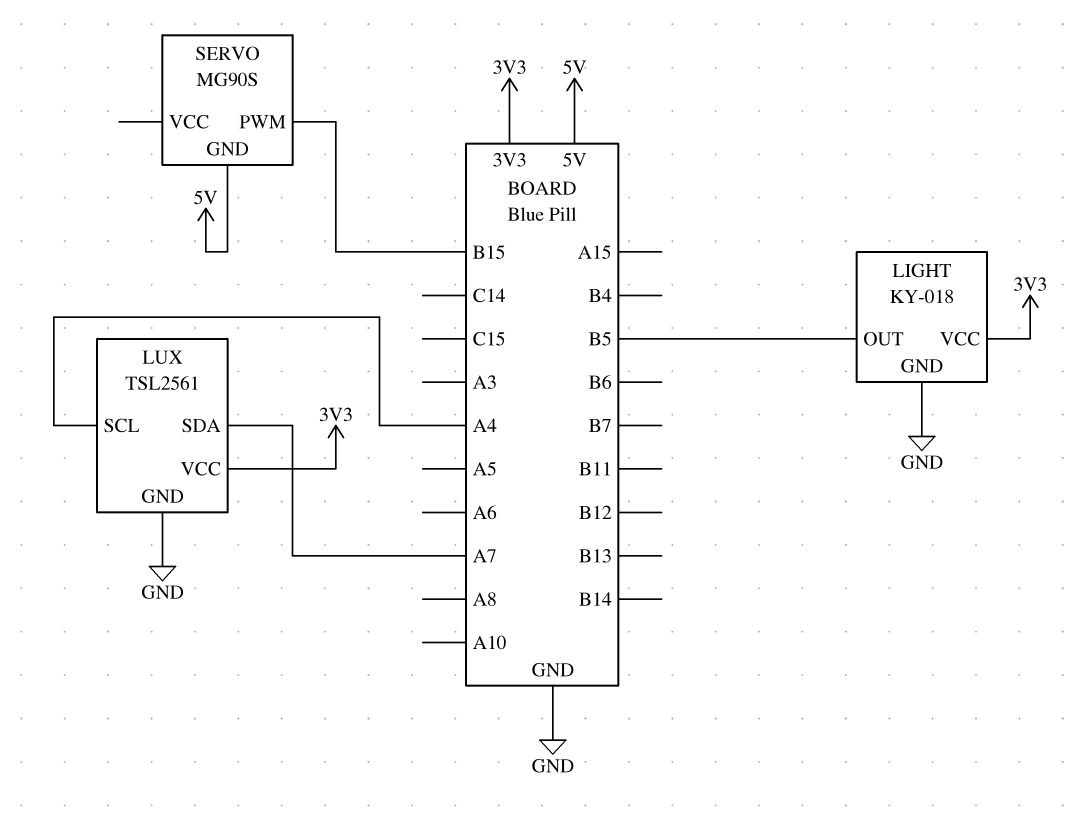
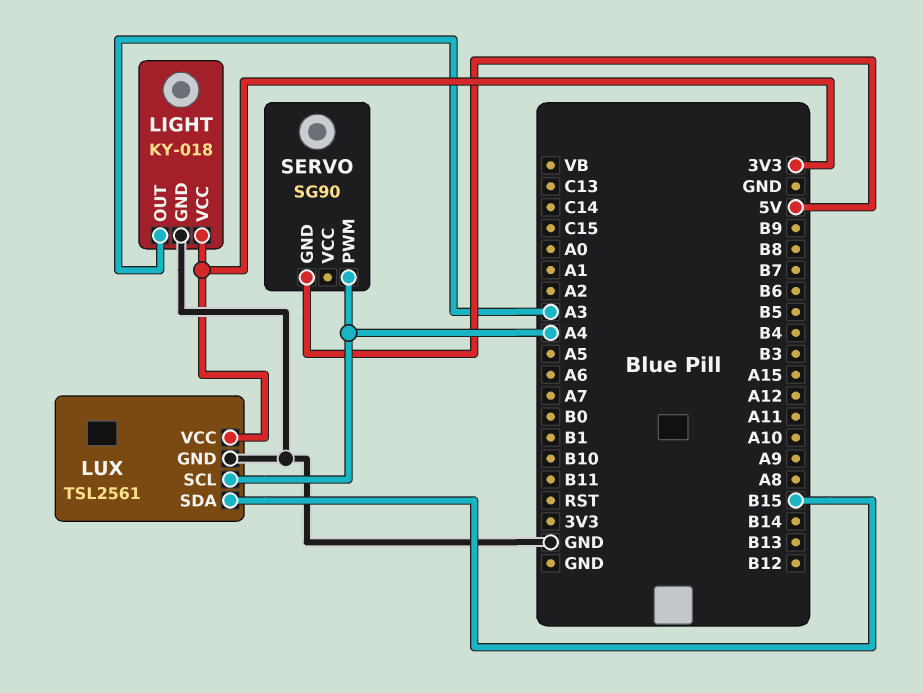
LIGHT pin OUT: B5 -> A3
LUX pin SDA: A7 -> B15
SERVO: MG90S -> SG90
SERVO pin PWM: B15 -> A4

